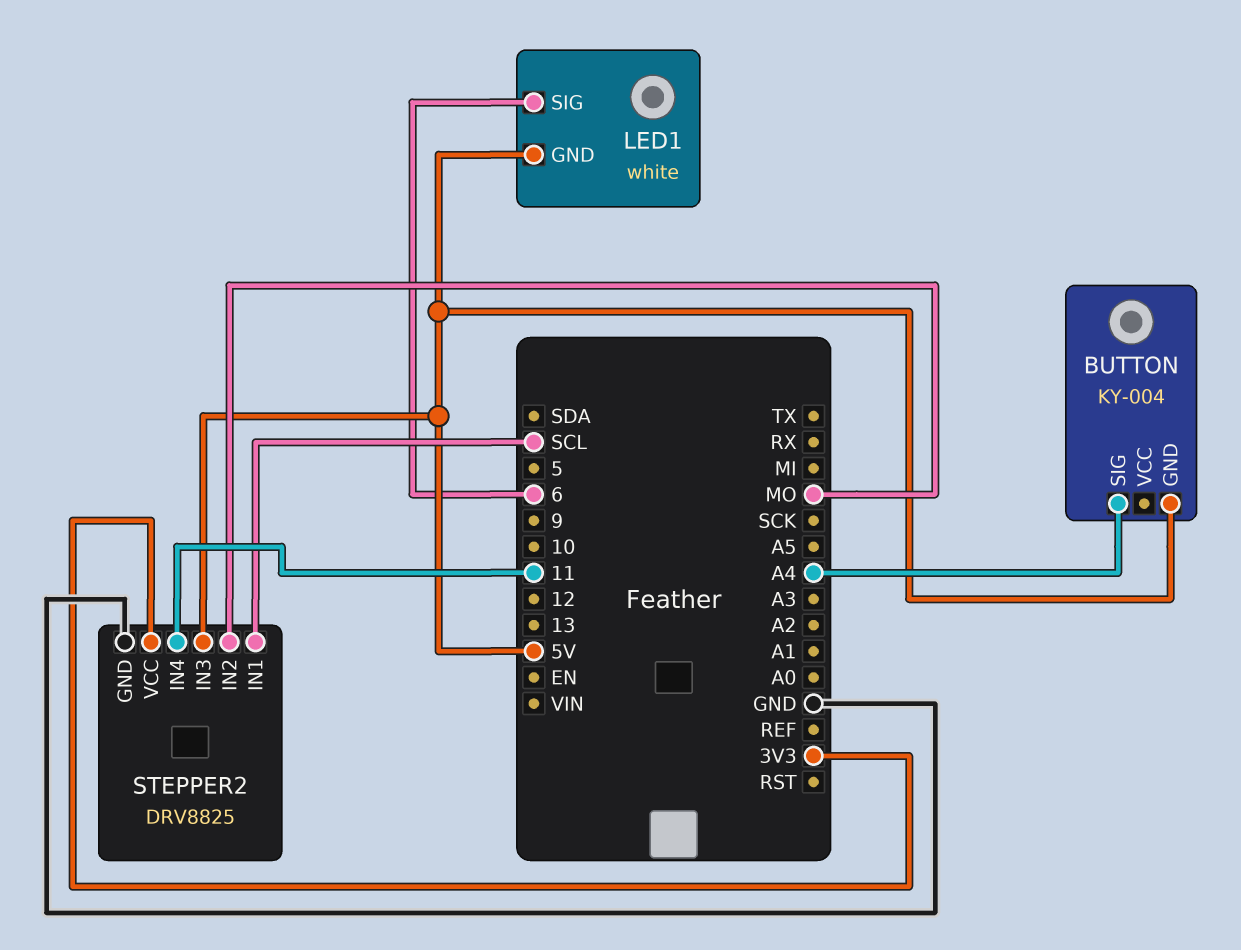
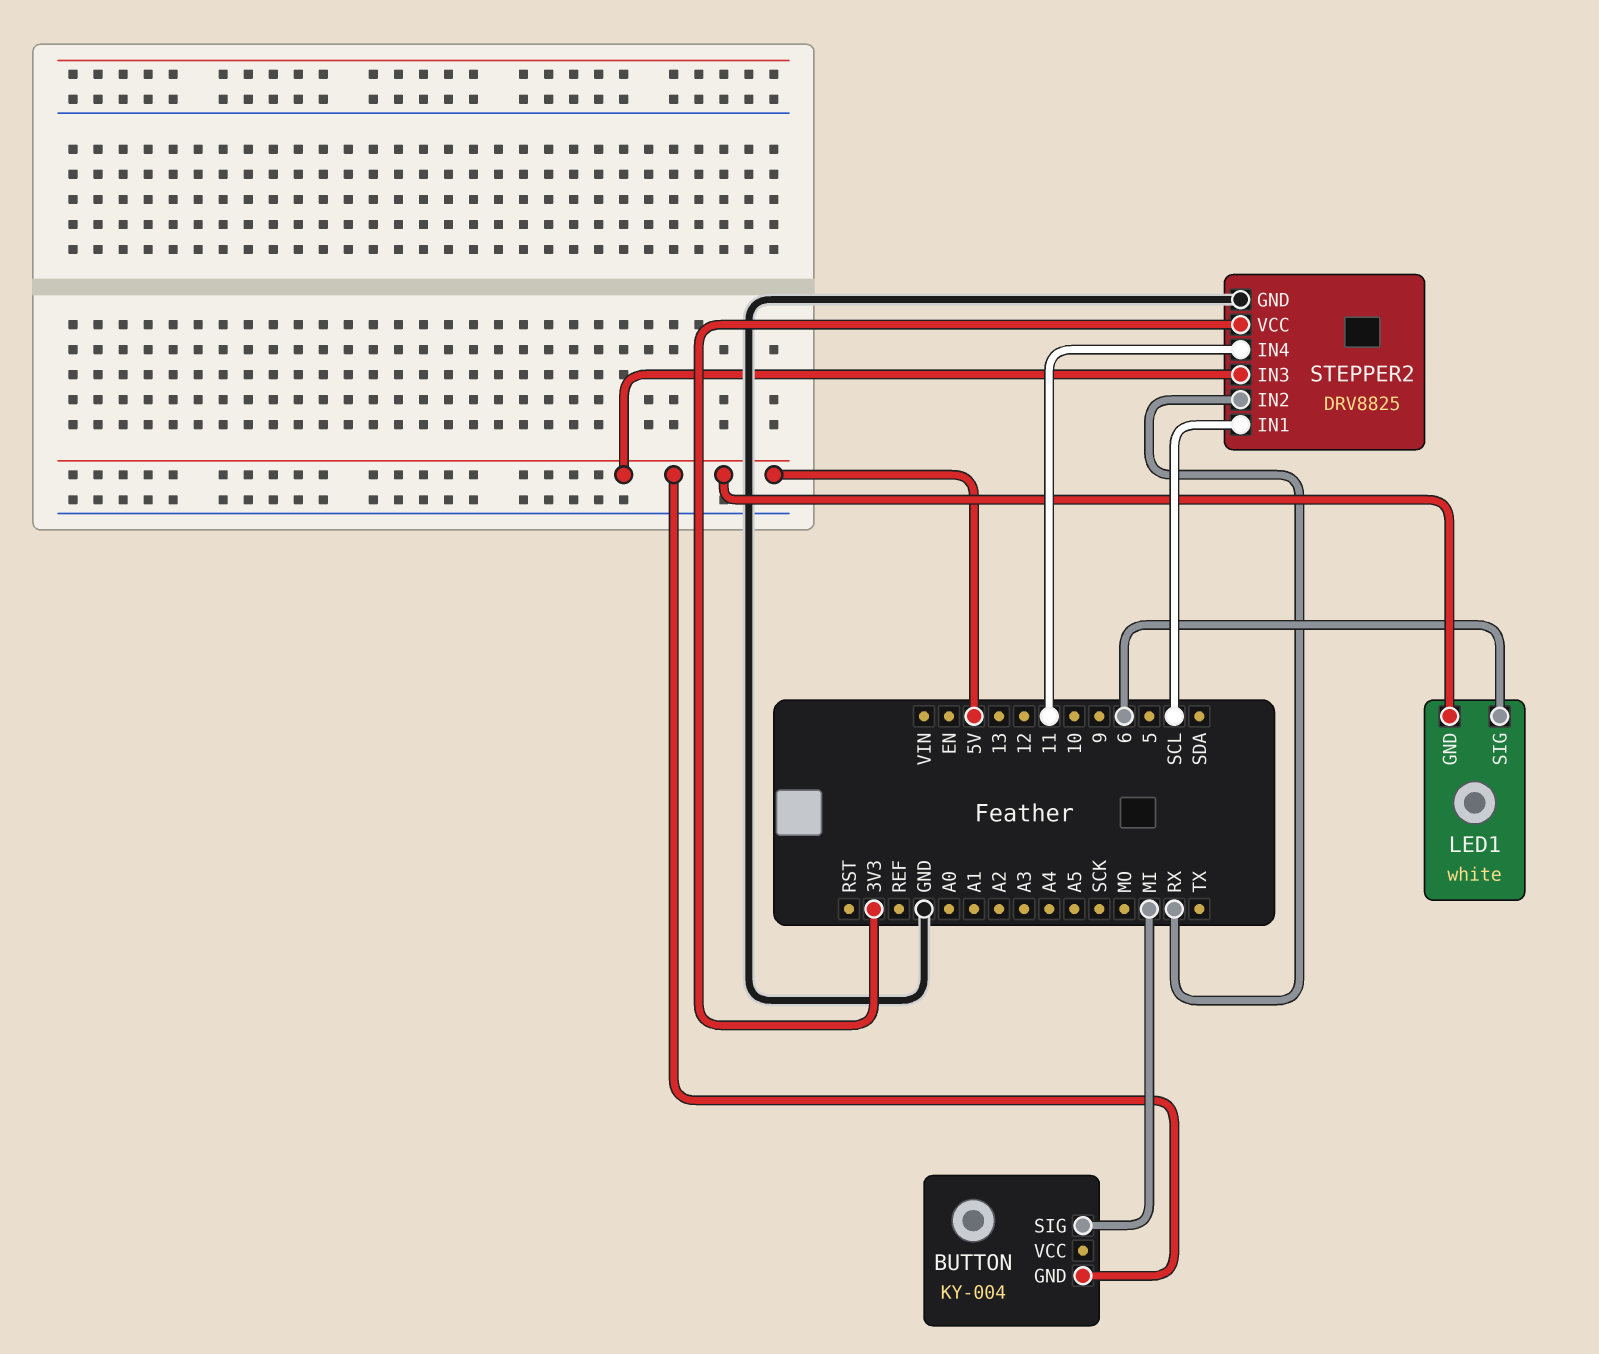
BUTTON pin SIG: A4 -> MI
STEPPER2 pin IN2: MO -> RX

